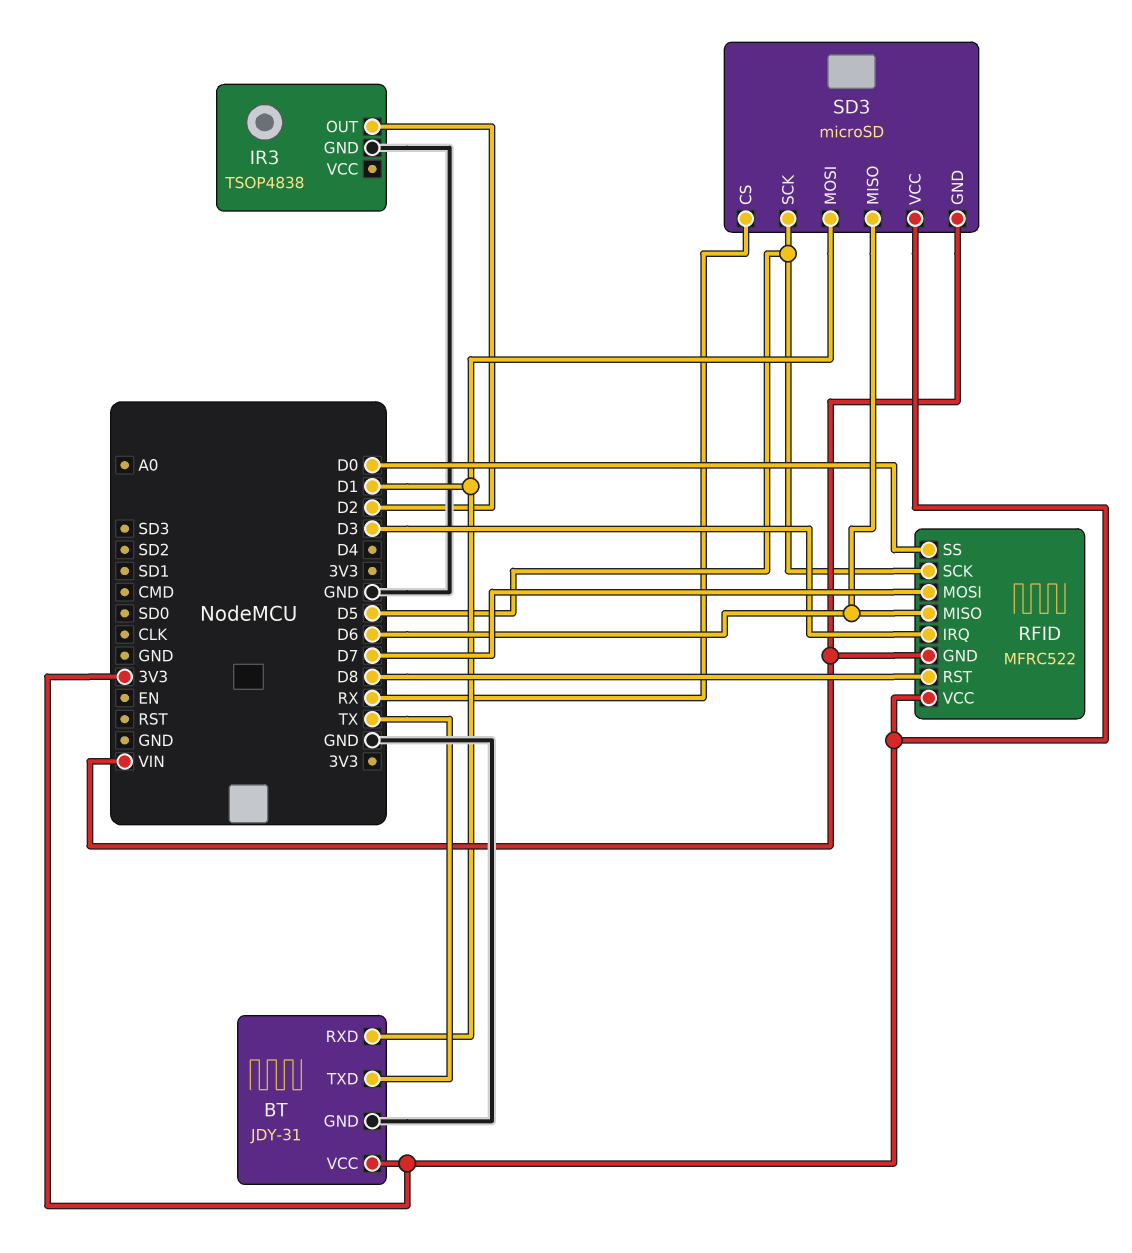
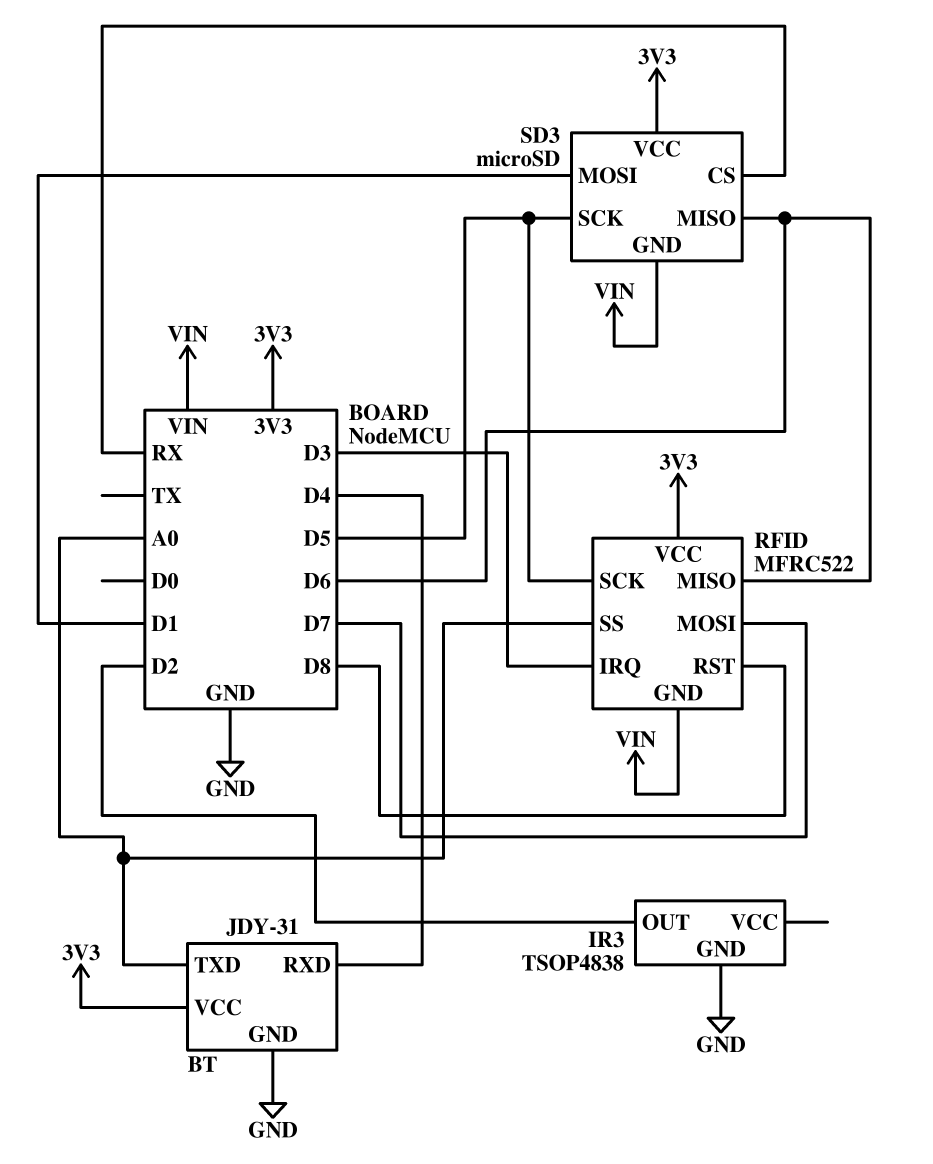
BT pin RXD: D1 -> D4
BT pin TXD: TX -> A0
RFID pin SS: D0 -> A0

